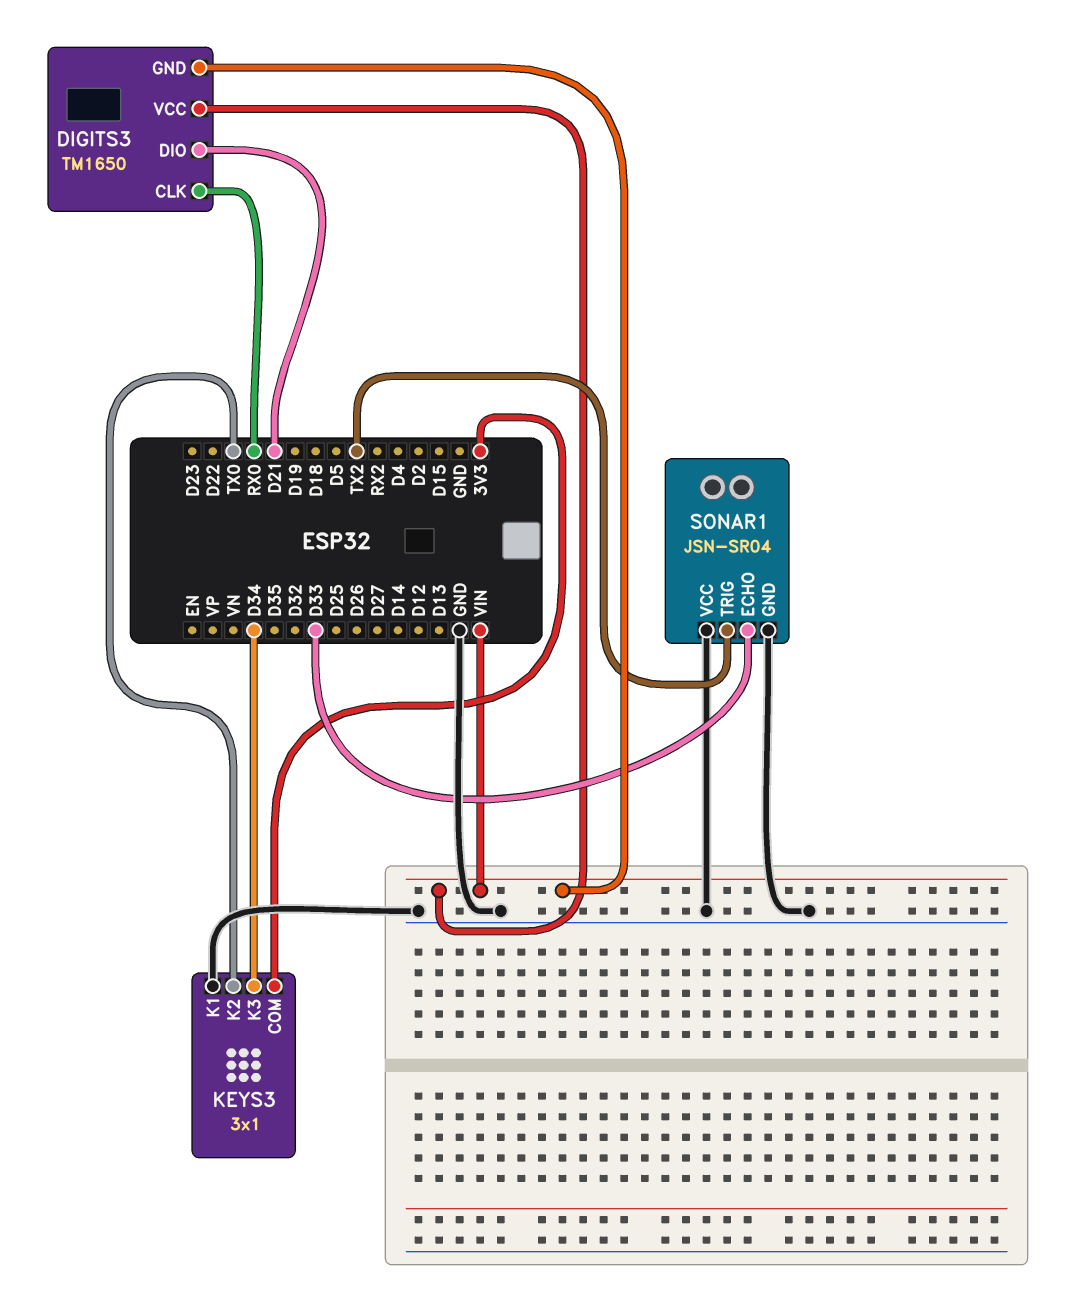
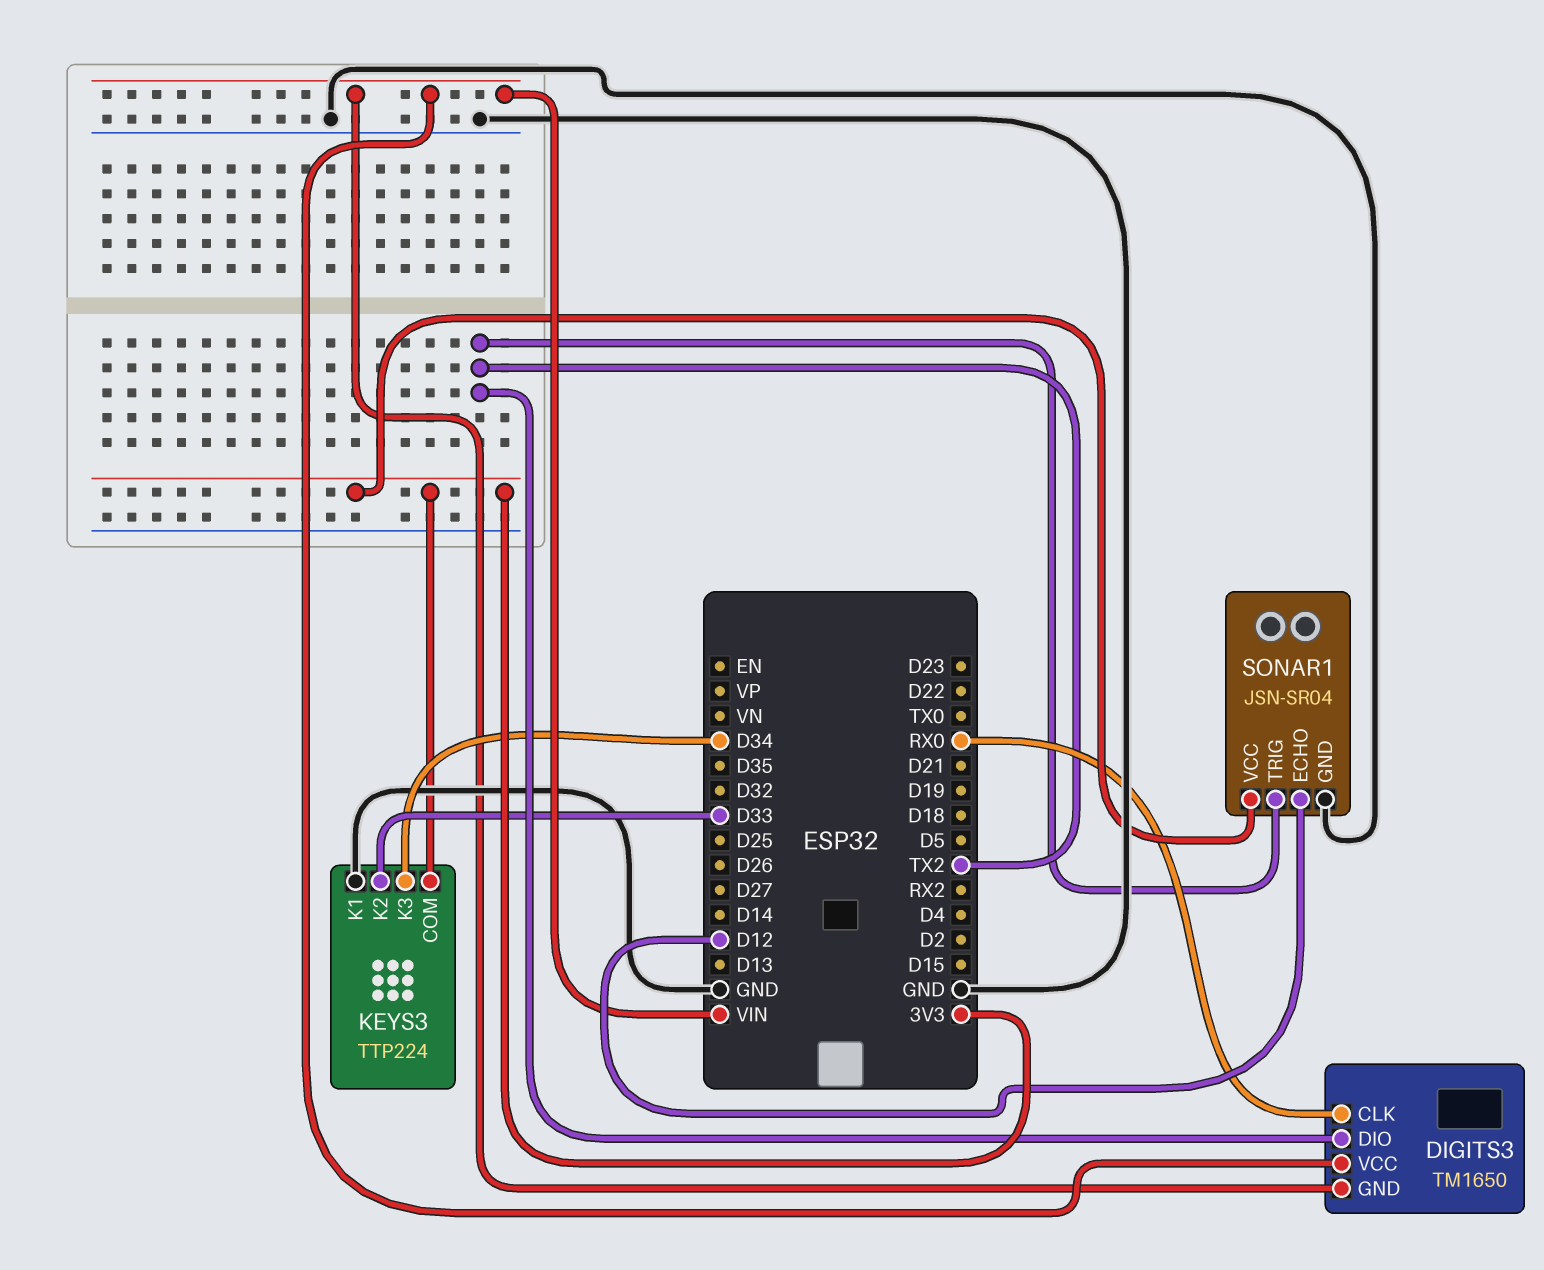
DIGITS3 pin DIO: D21 -> TX2
KEYS3: 3x1 -> TTP224
KEYS3 pin K2: TX0 -> D33
SONAR1 pin ECHO: D33 -> D12
SONAR1 pin VCC: GND -> 3V3

